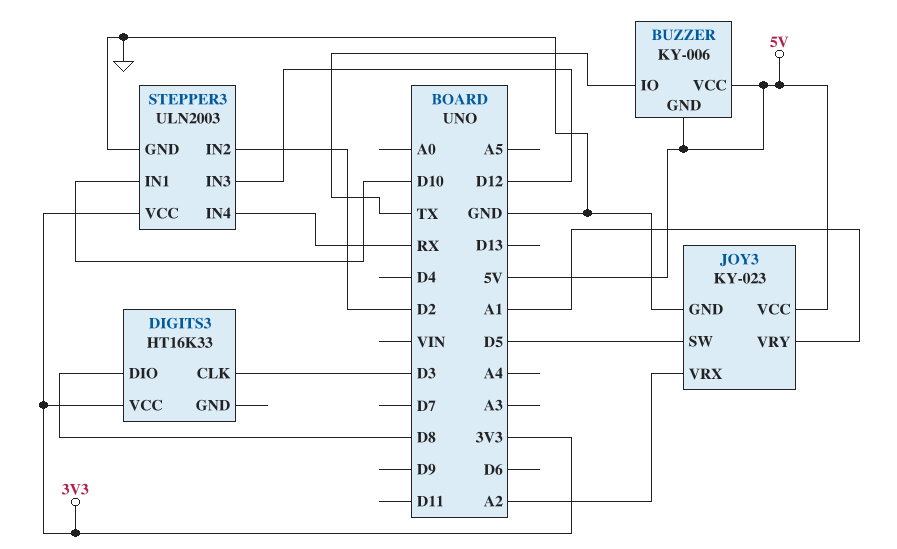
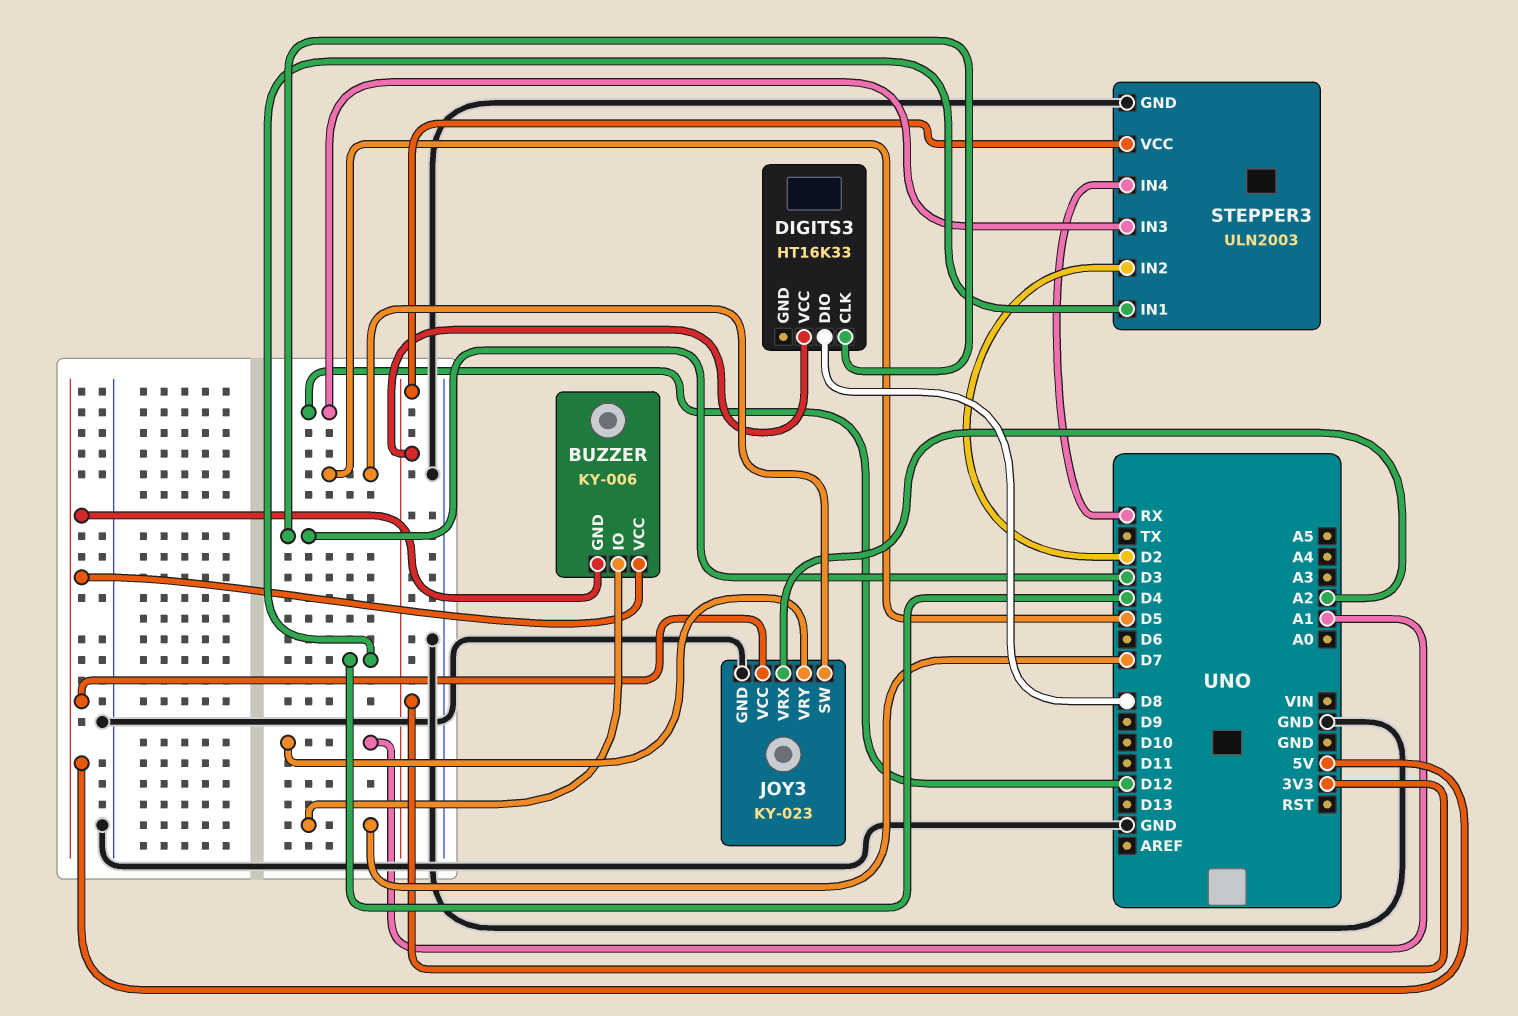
BUZZER pin IO: TX -> D7
STEPPER3 pin IN1: D10 -> D4

